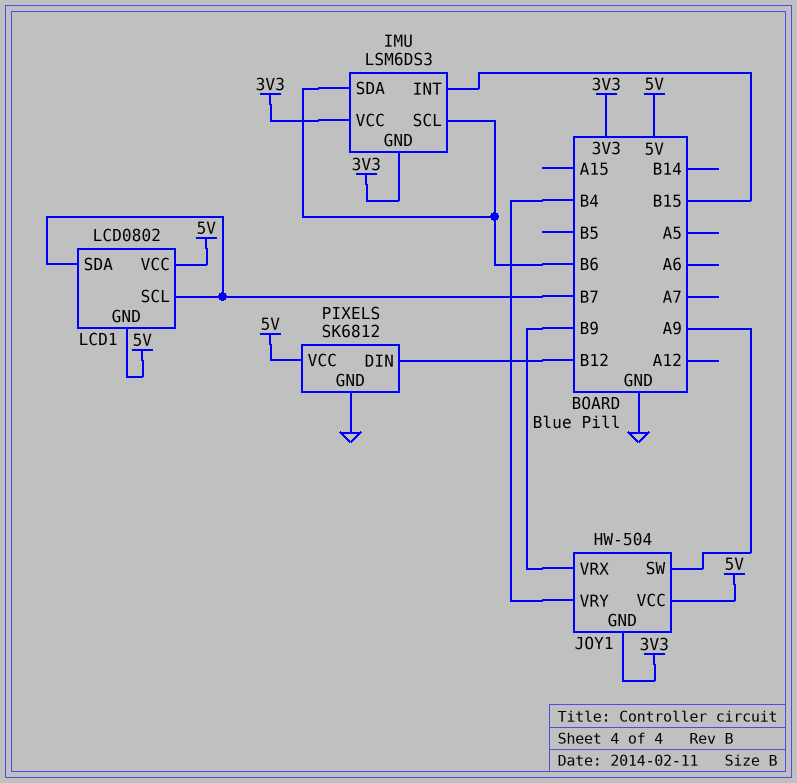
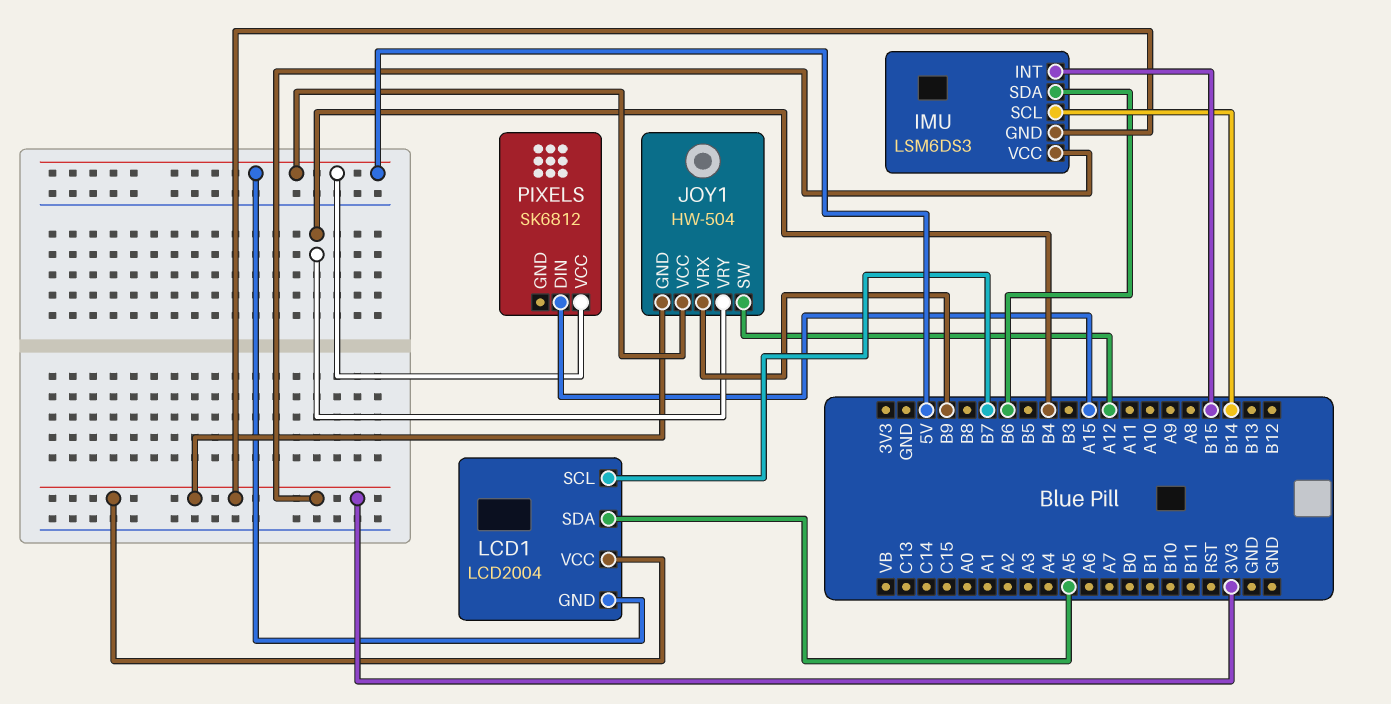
IMU pin SCL: B6 -> B14
JOY1 pin SW: A9 -> A12
LCD1: LCD0802 -> LCD2004
LCD1 pin SDA: B7 -> A5
LCD1 pin VCC: 5V -> 3V3
PIXELS pin DIN: B12 -> A15
PIXELS pin GND: GND -> none

